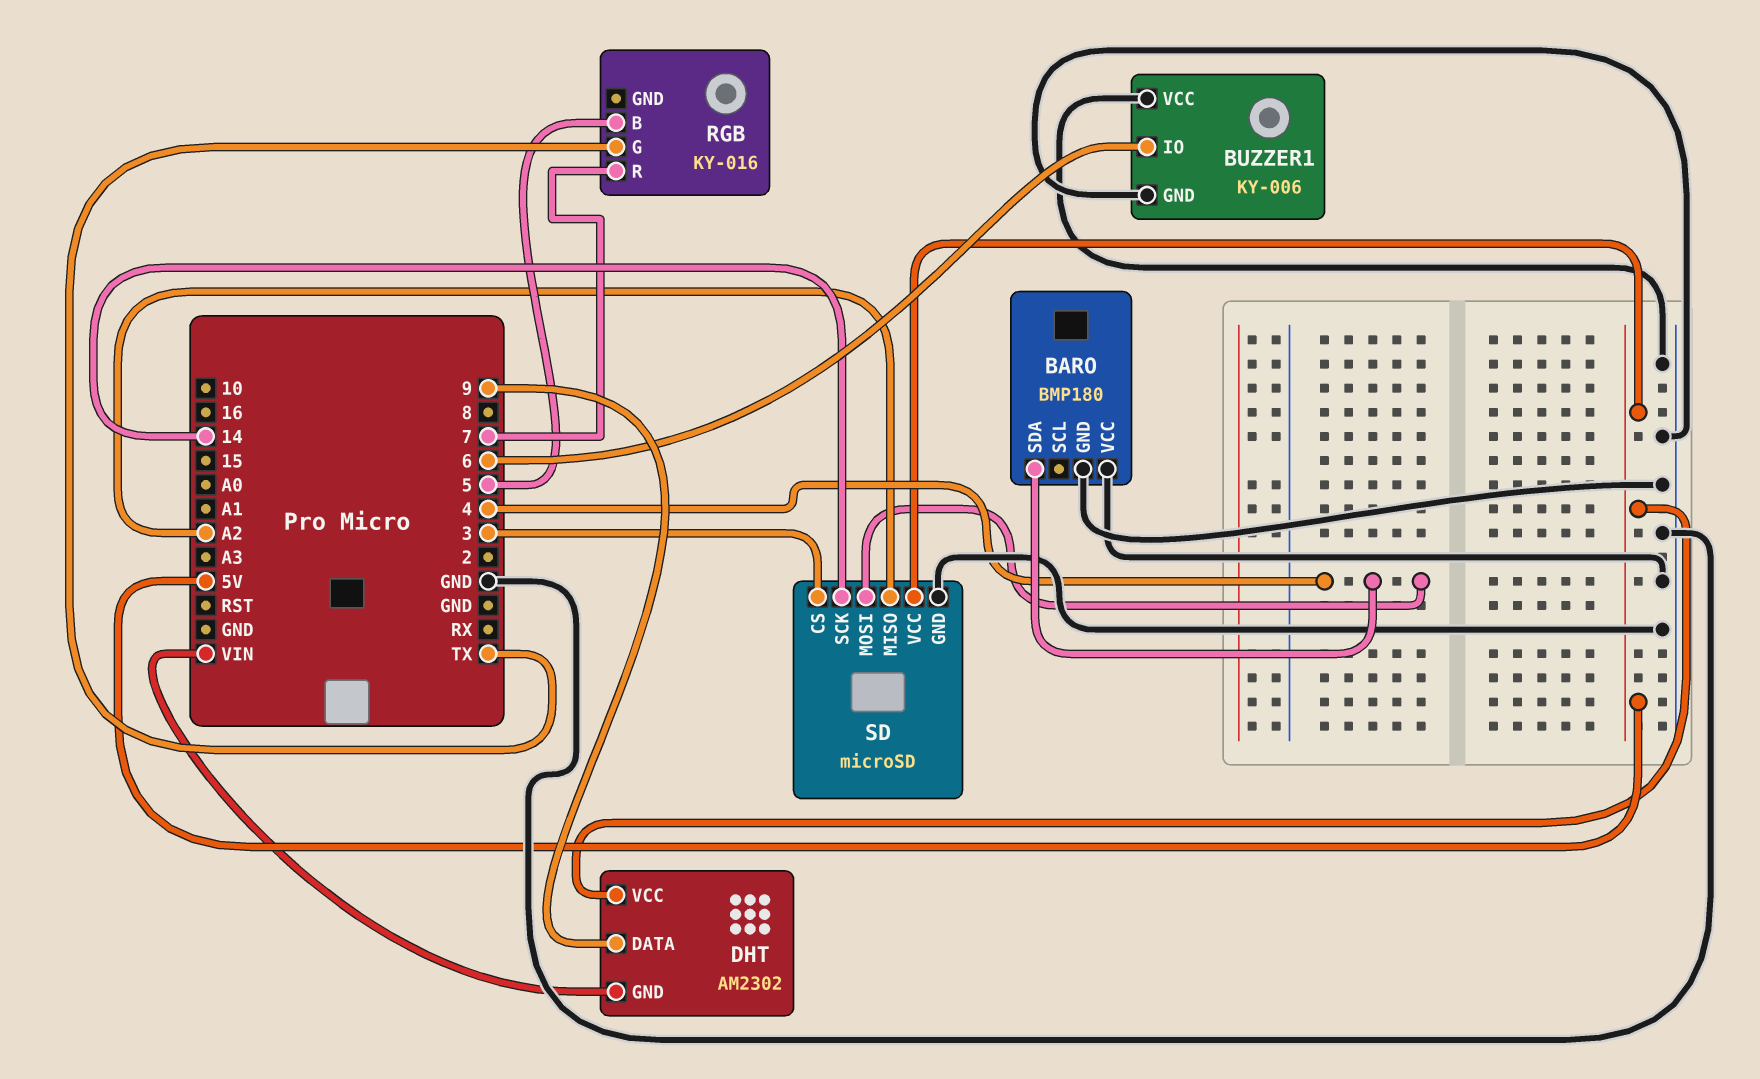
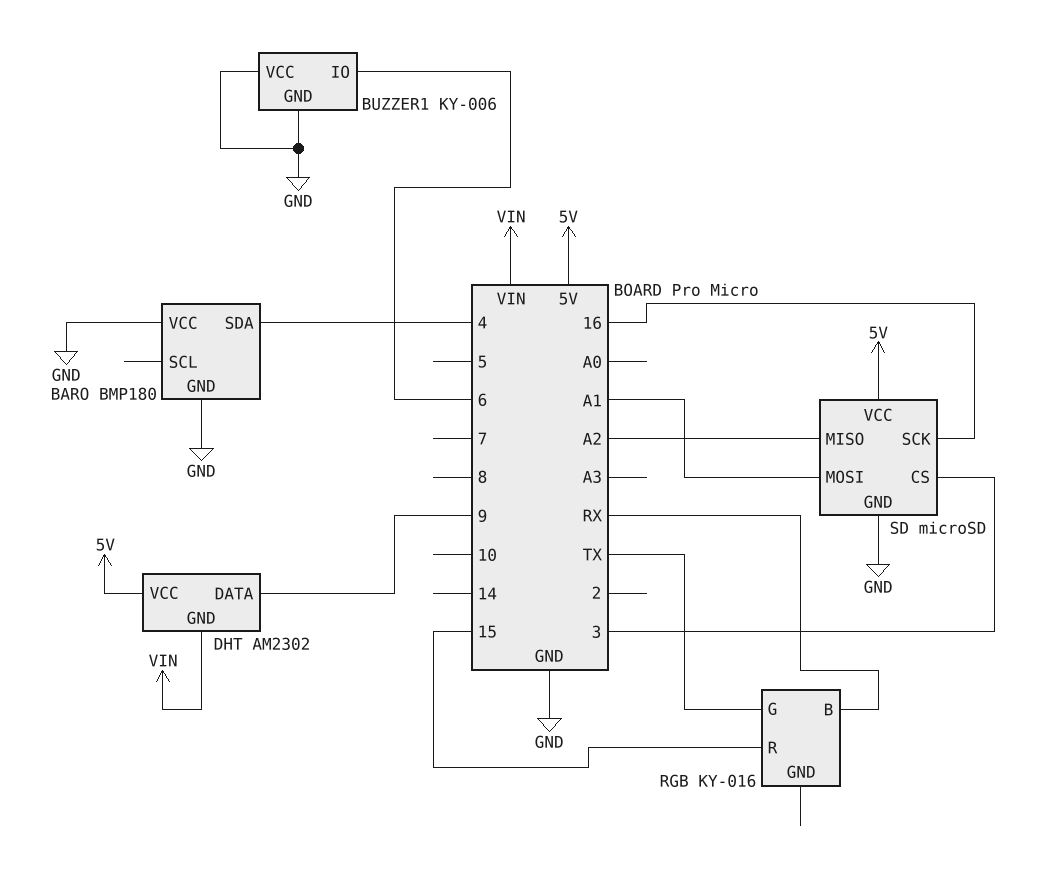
RGB pin B: 5 -> RX
RGB pin R: 7 -> 15
SD pin MOSI: 4 -> A1
SD pin SCK: 14 -> 16

